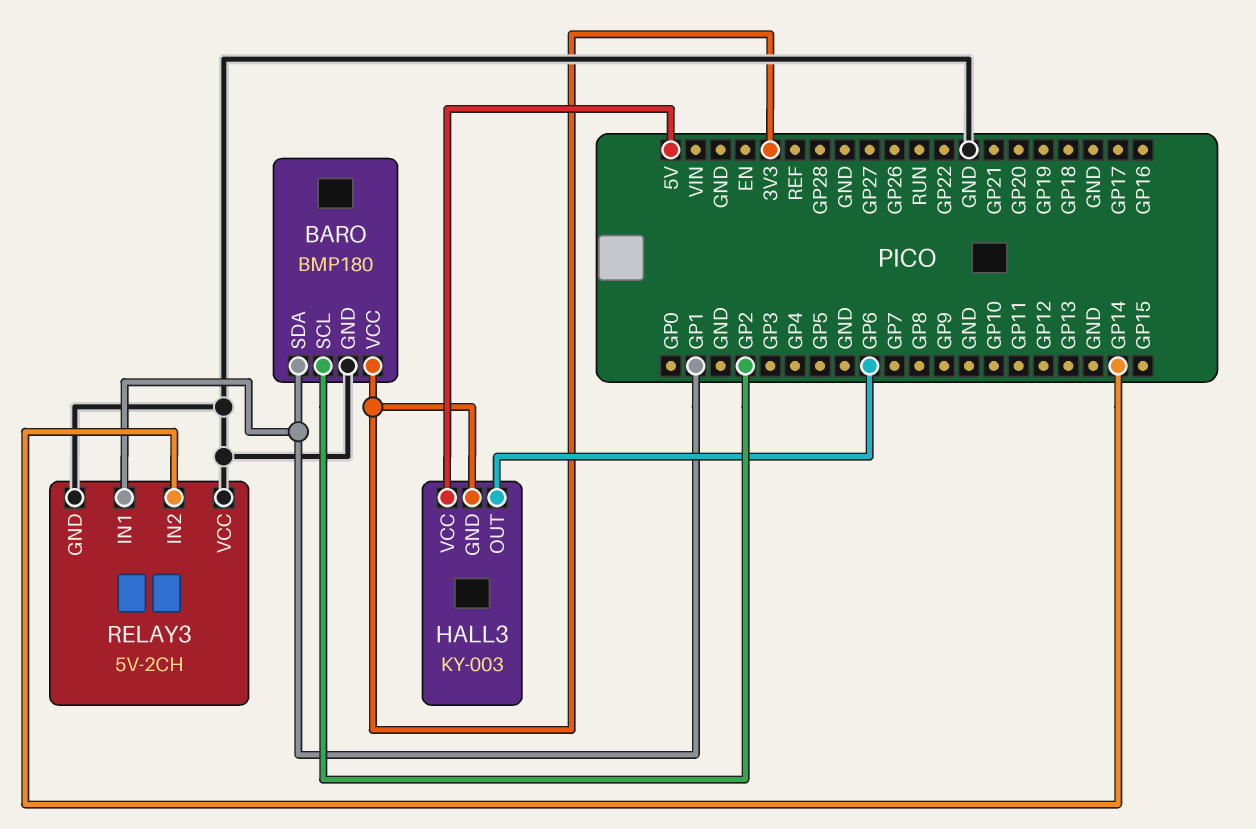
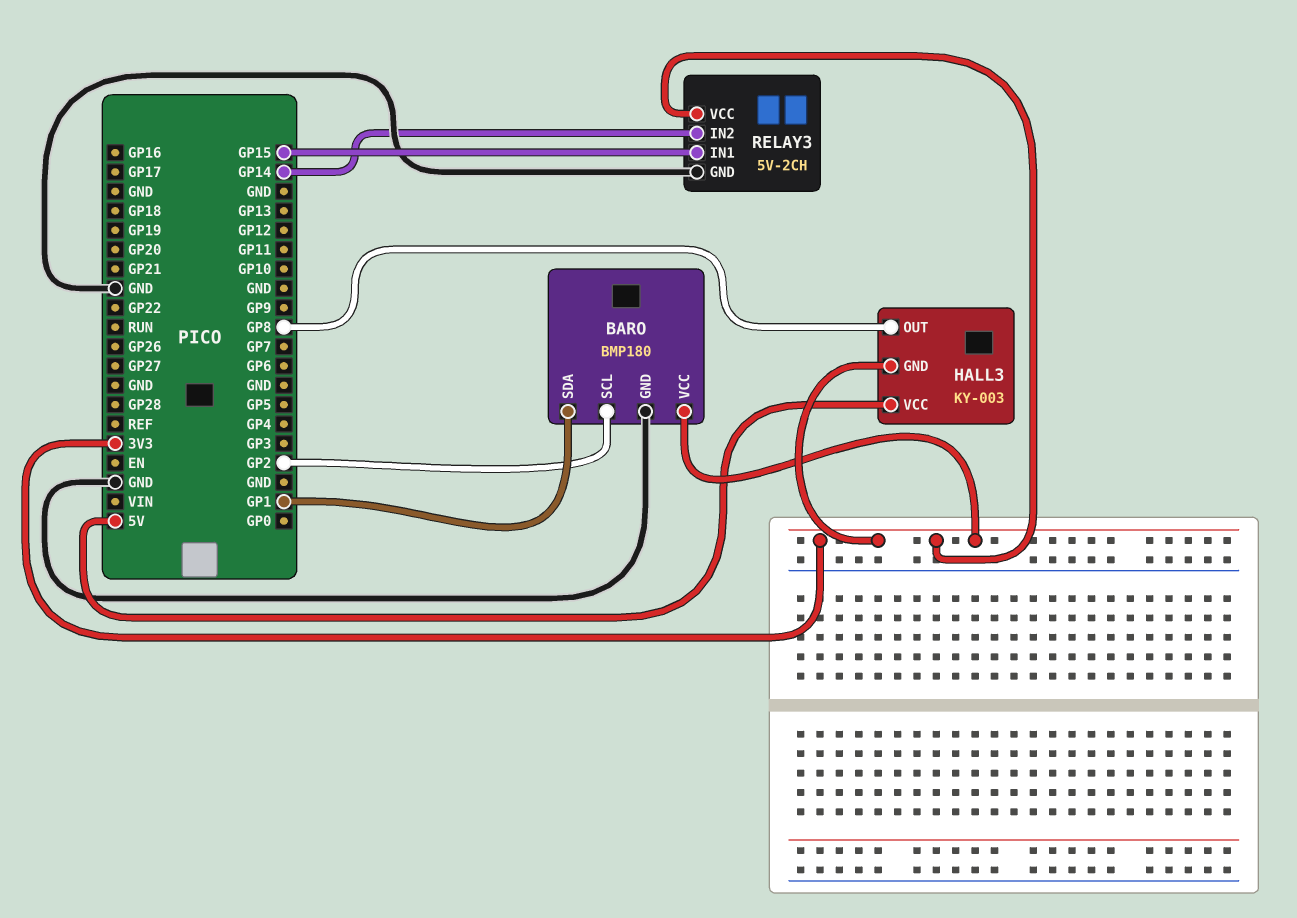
HALL3 pin OUT: GP6 -> GP8
RELAY3 pin IN1: GP1 -> GP15
RELAY3 pin VCC: GND -> 3V3

